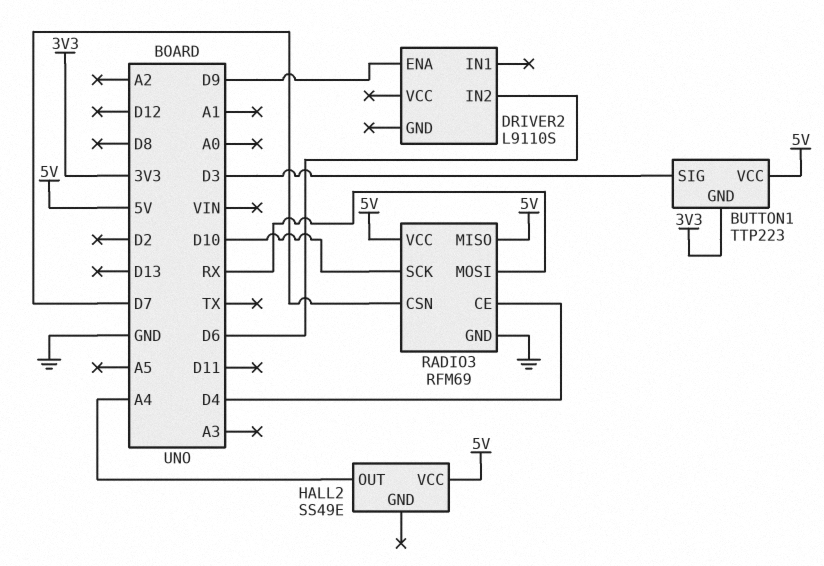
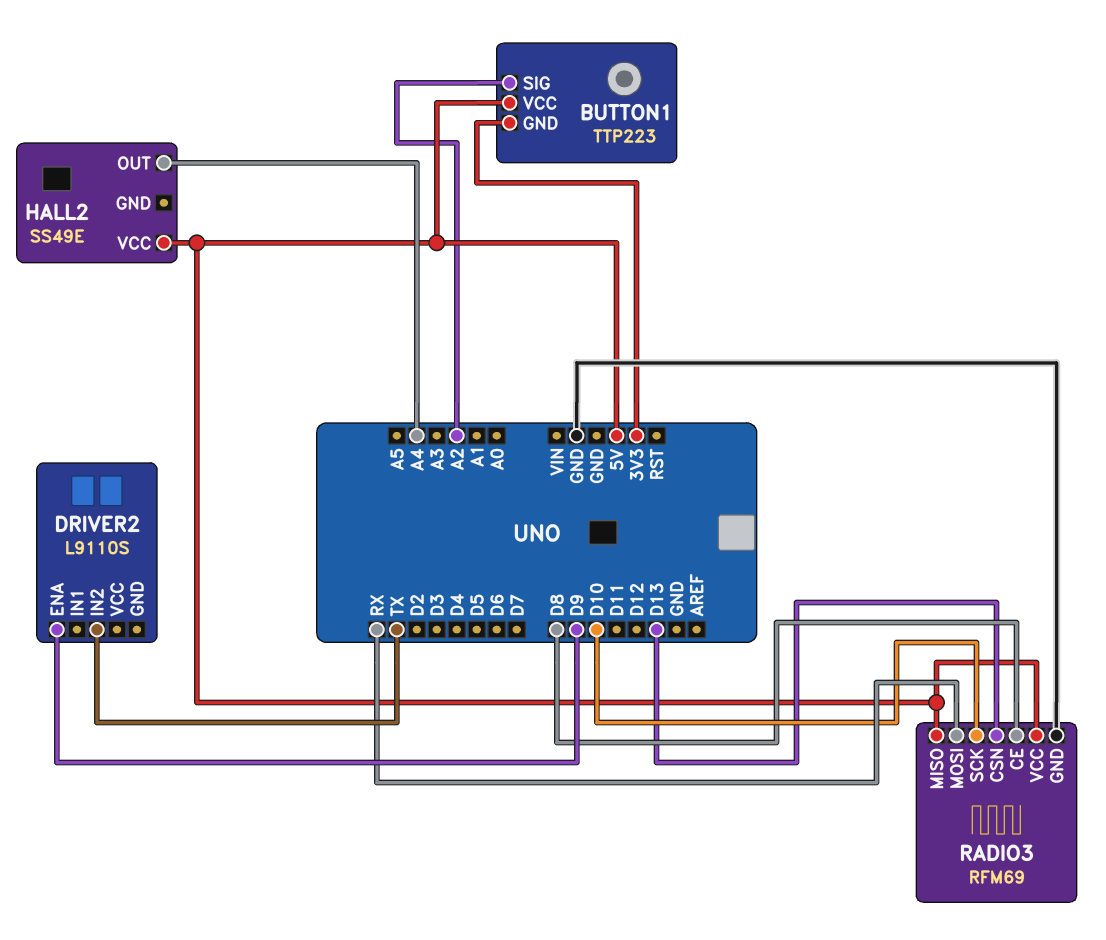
BUTTON1 pin SIG: D3 -> A2
DRIVER2 pin IN2: D6 -> TX
RADIO3 pin CE: D4 -> D8
RADIO3 pin CSN: D7 -> D13

